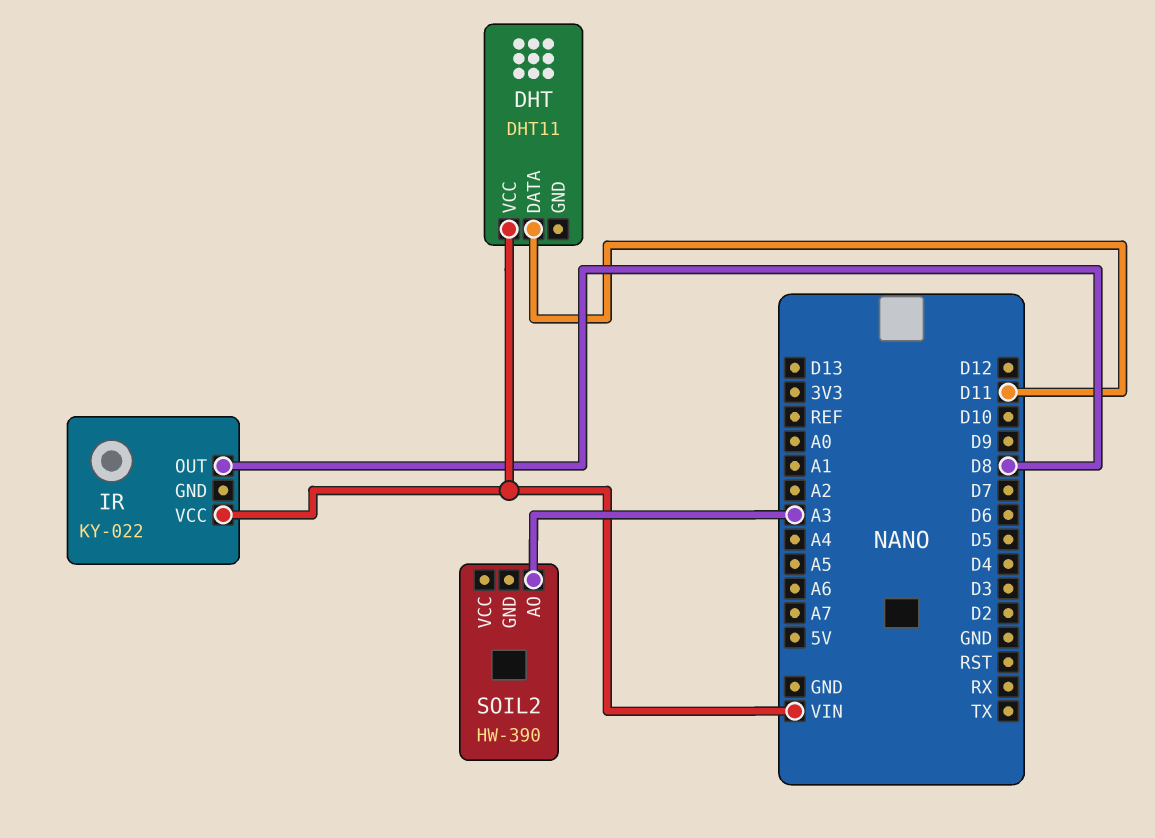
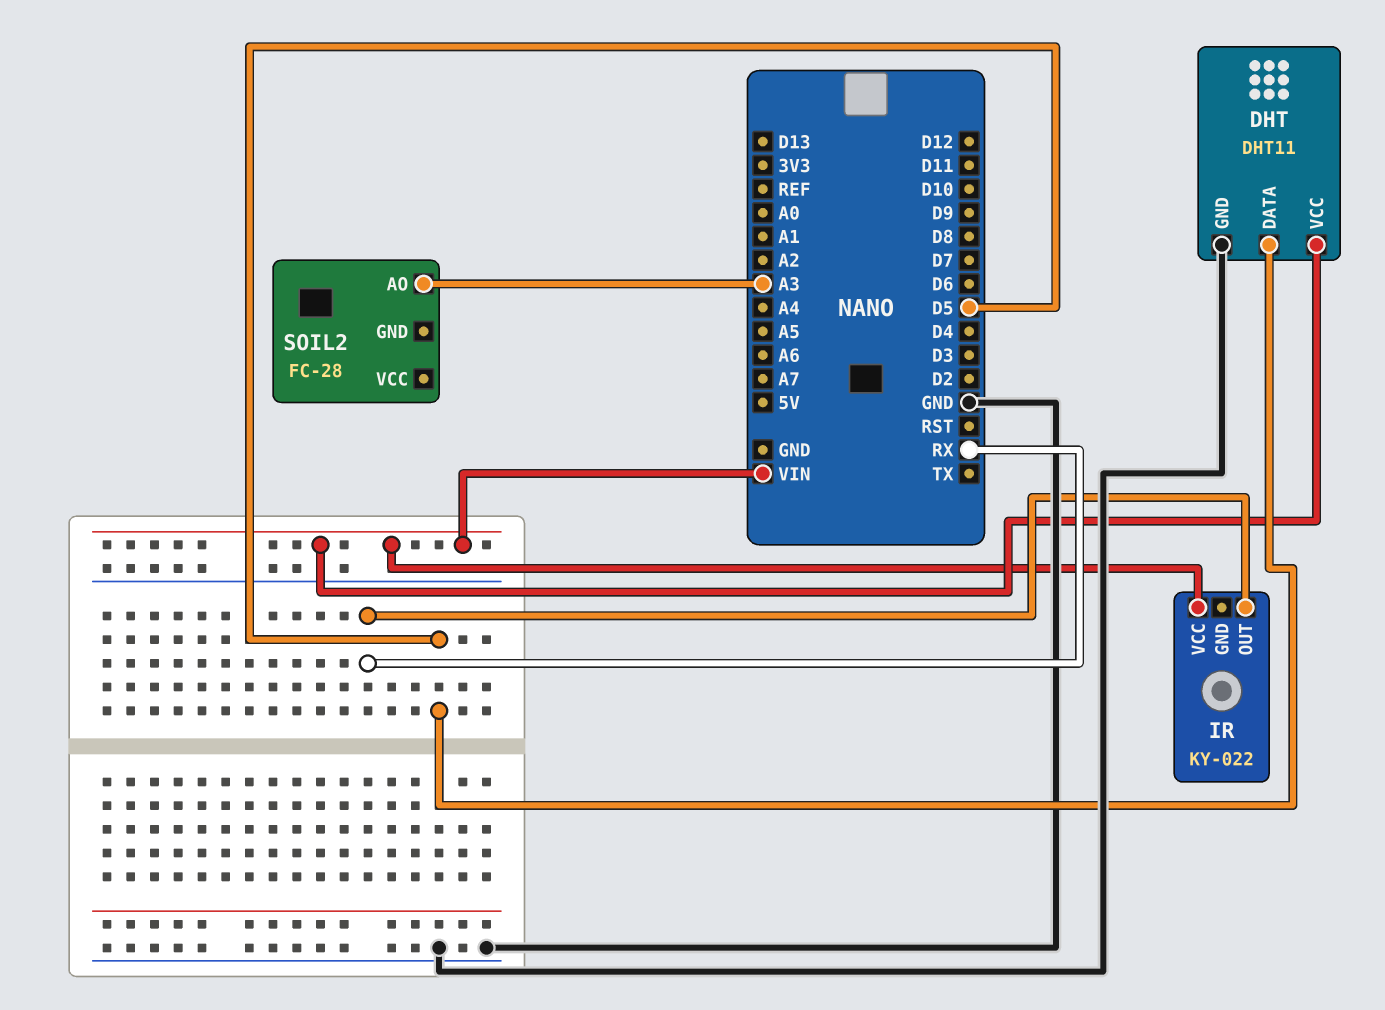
DHT pin DATA: D11 -> D5
DHT pin GND: none -> GND
IR pin OUT: D8 -> RX
SOIL2: HW-390 -> FC-28

